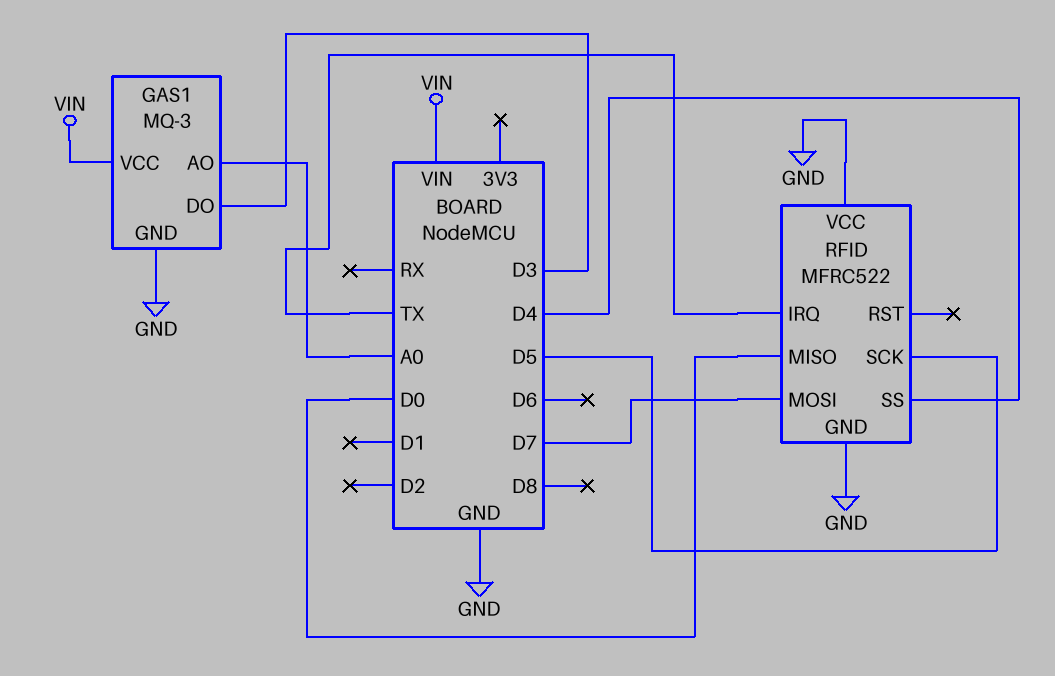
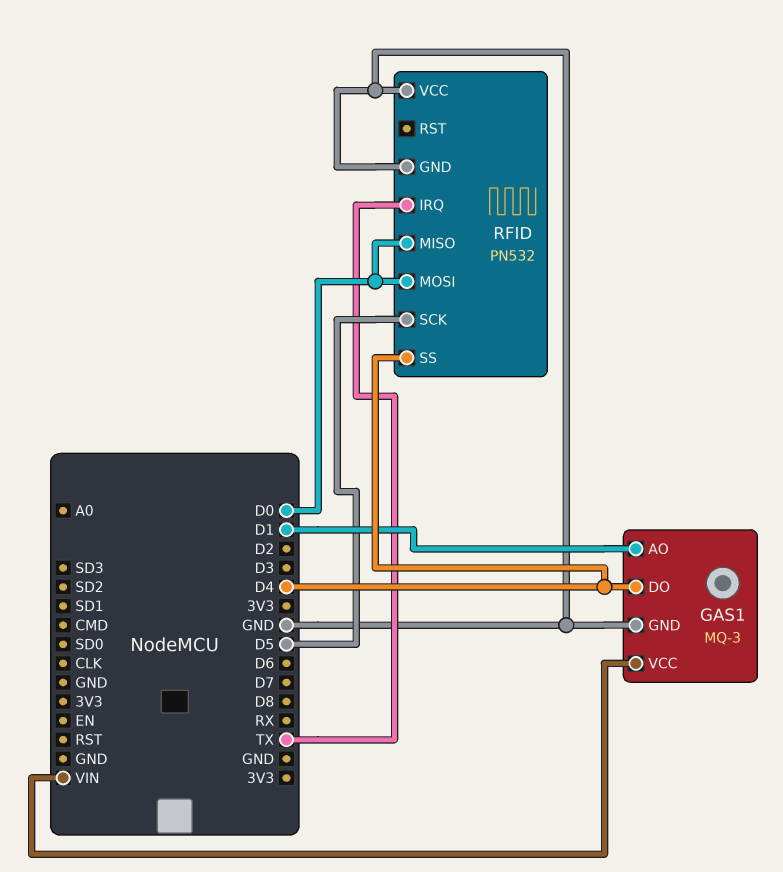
GAS1 pin AO: A0 -> D1
GAS1 pin DO: D3 -> D4
RFID: MFRC522 -> PN532
RFID pin MOSI: D7 -> D0

